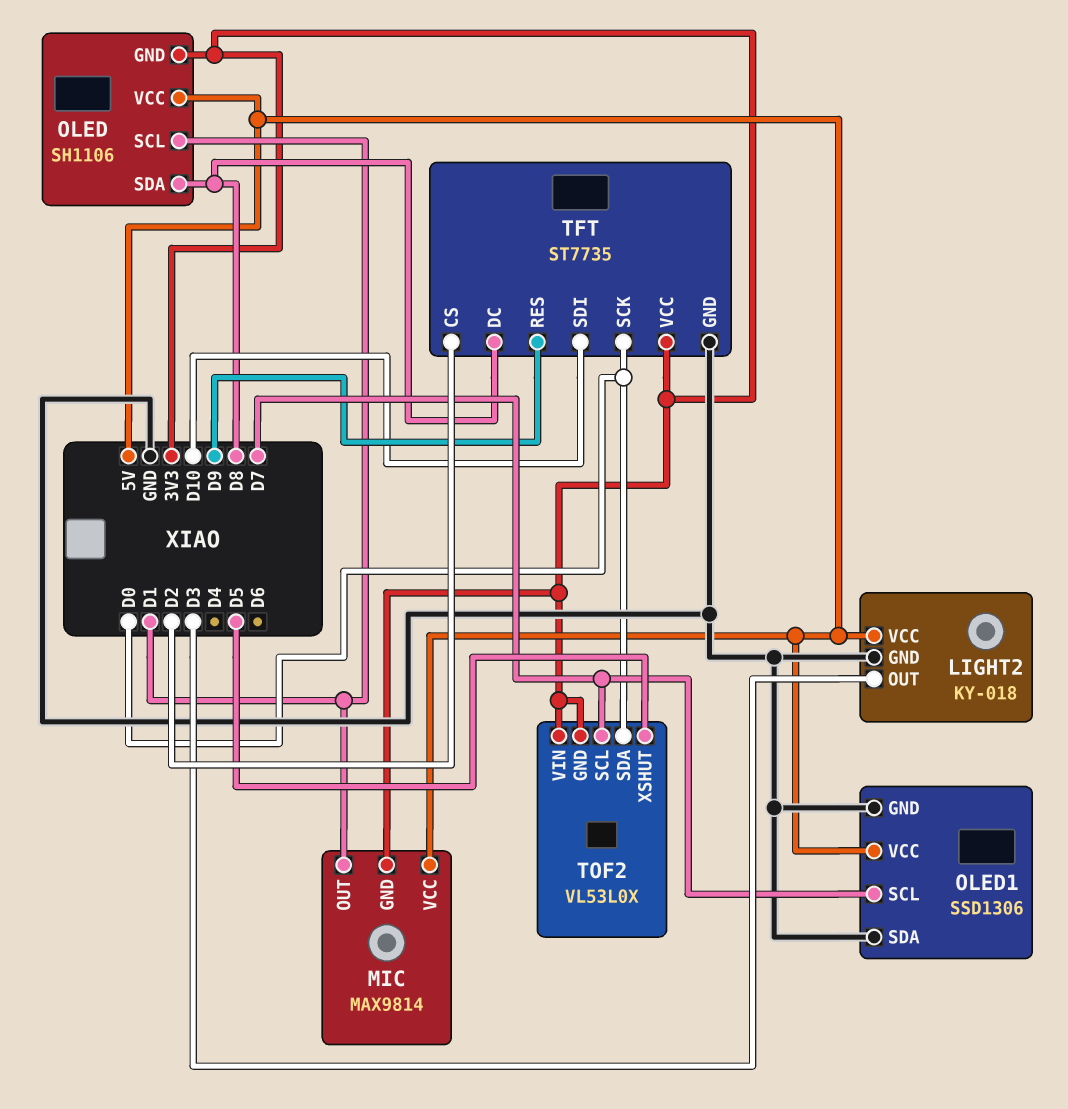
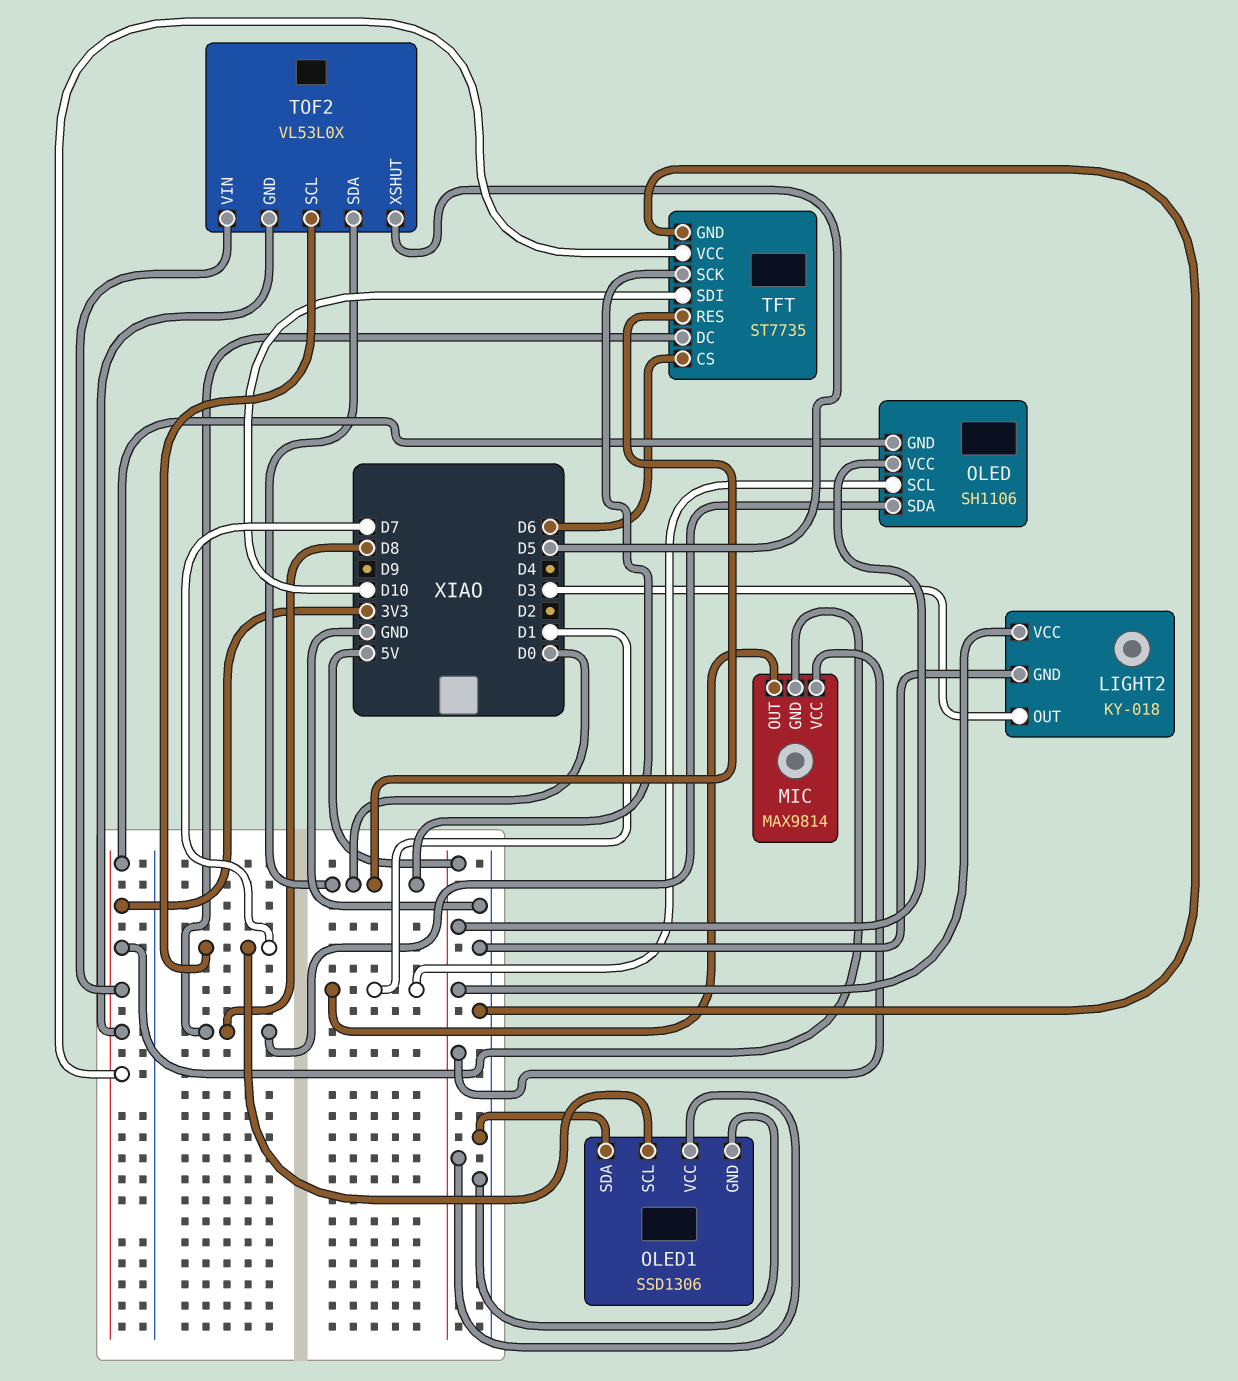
TFT pin CS: D2 -> D6
TFT pin RES: D9 -> D0

